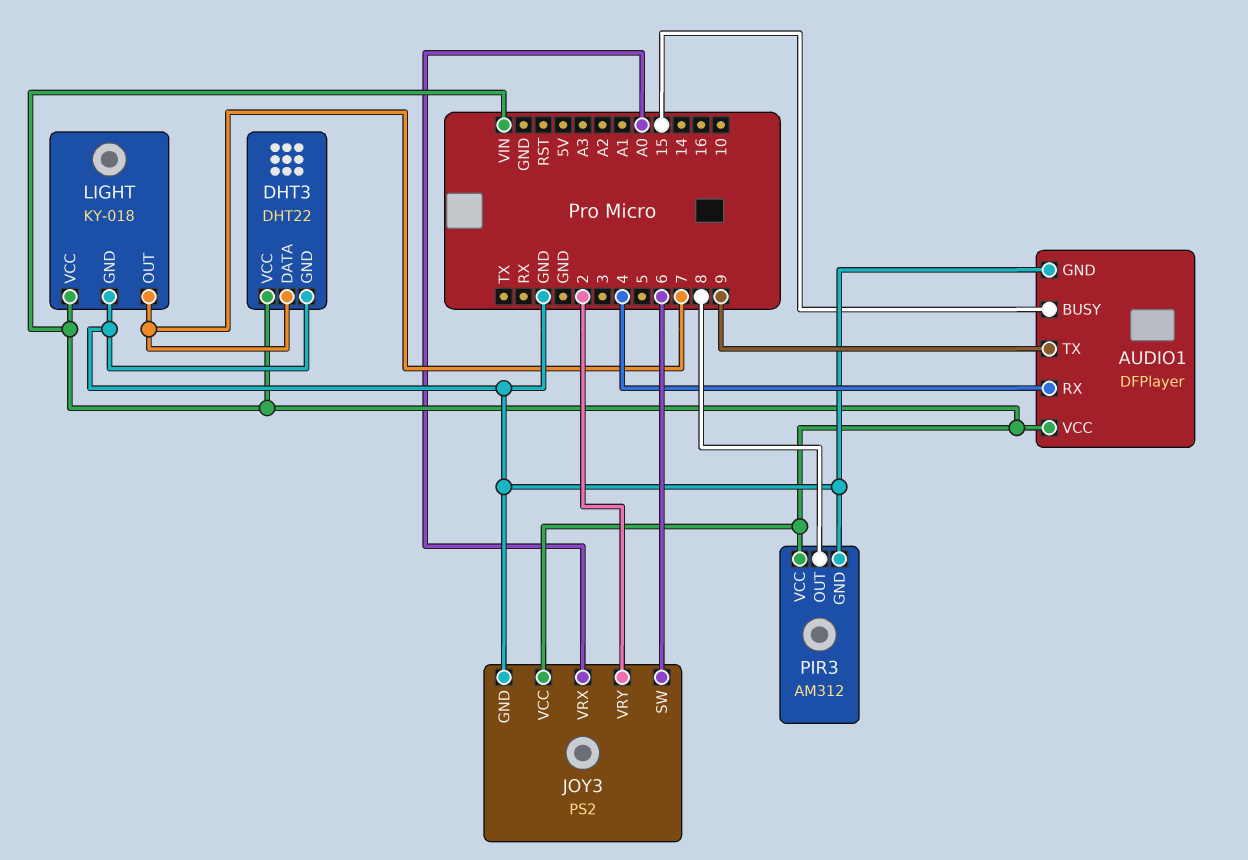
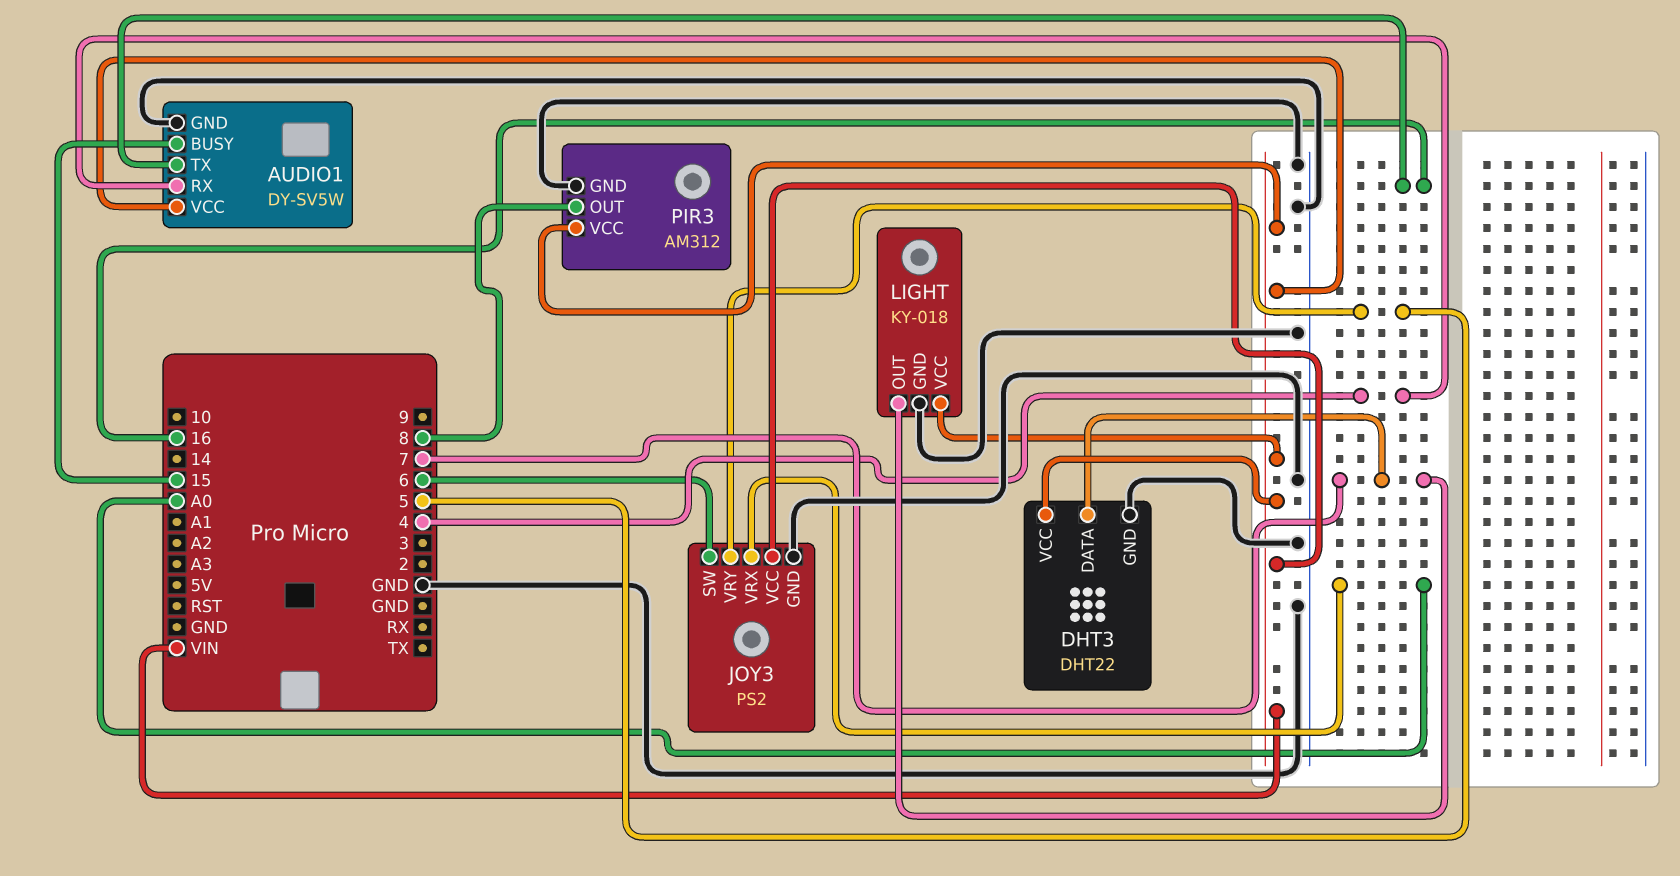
AUDIO1: DFPlayer -> DY-SV5W
AUDIO1 pin TX: 9 -> 16
JOY3 pin VRY: 2 -> 5

